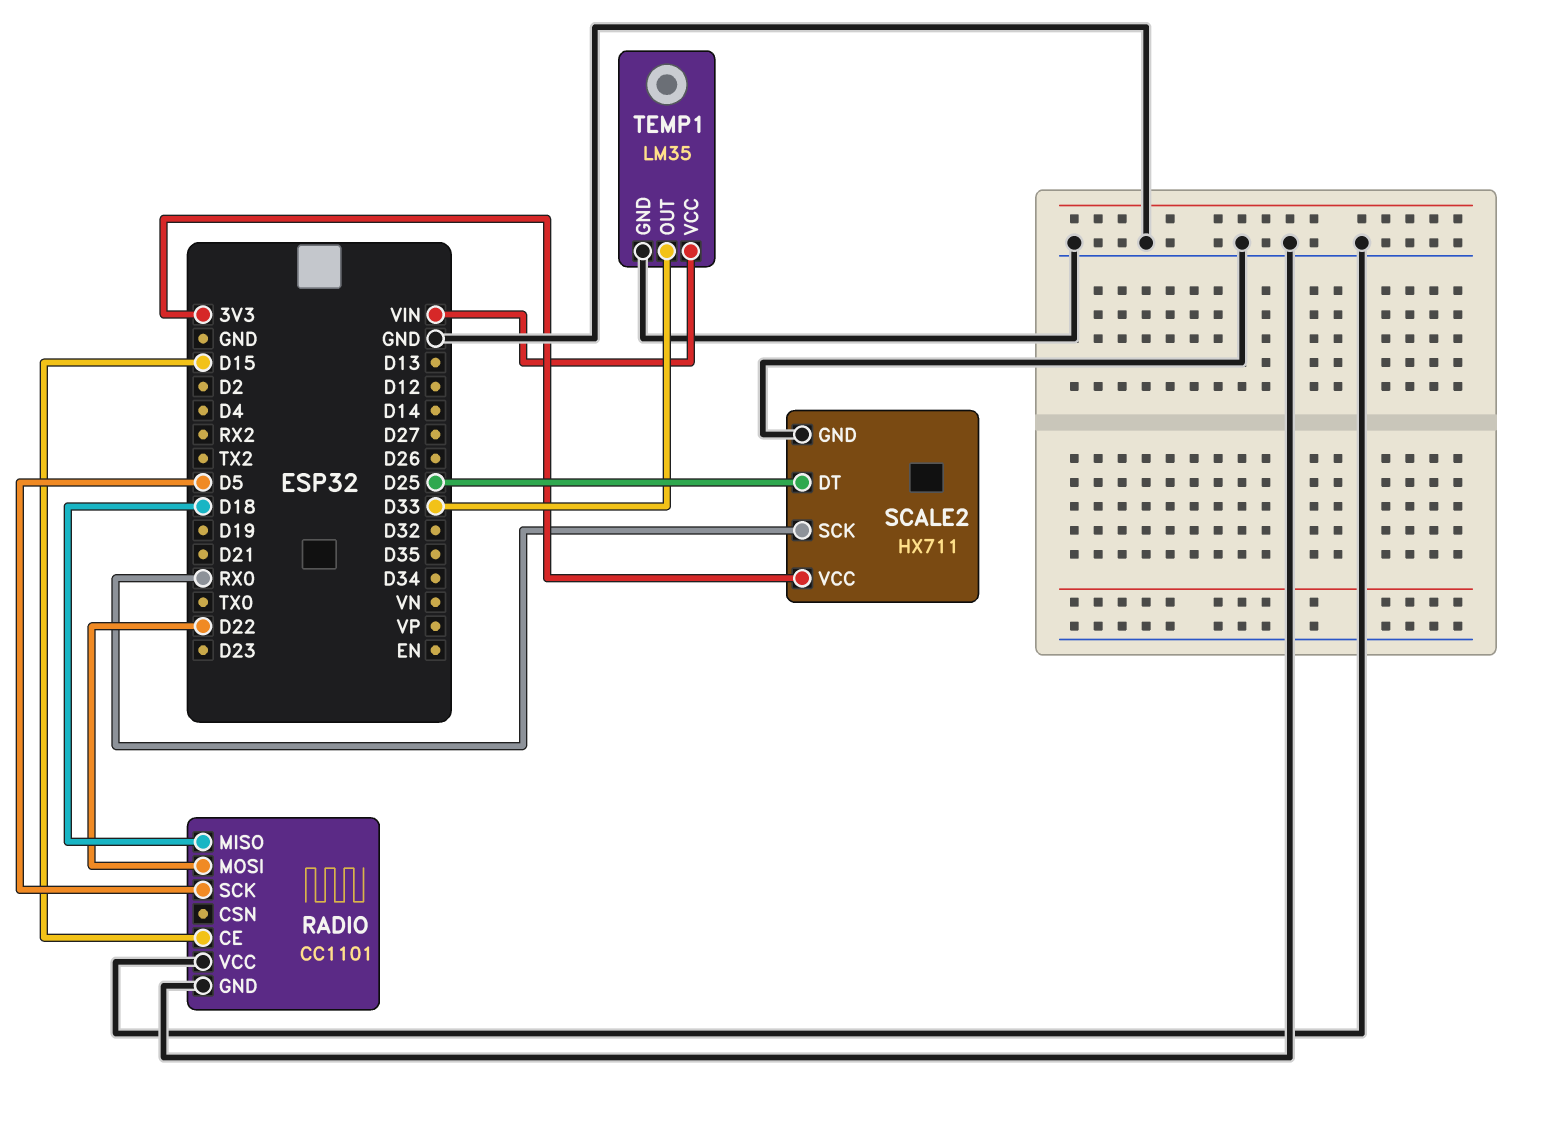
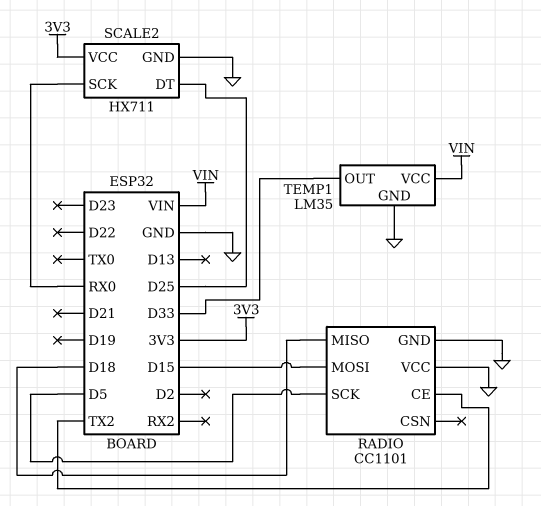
RADIO pin CE: D15 -> TX2
RADIO pin MOSI: D22 -> D15

